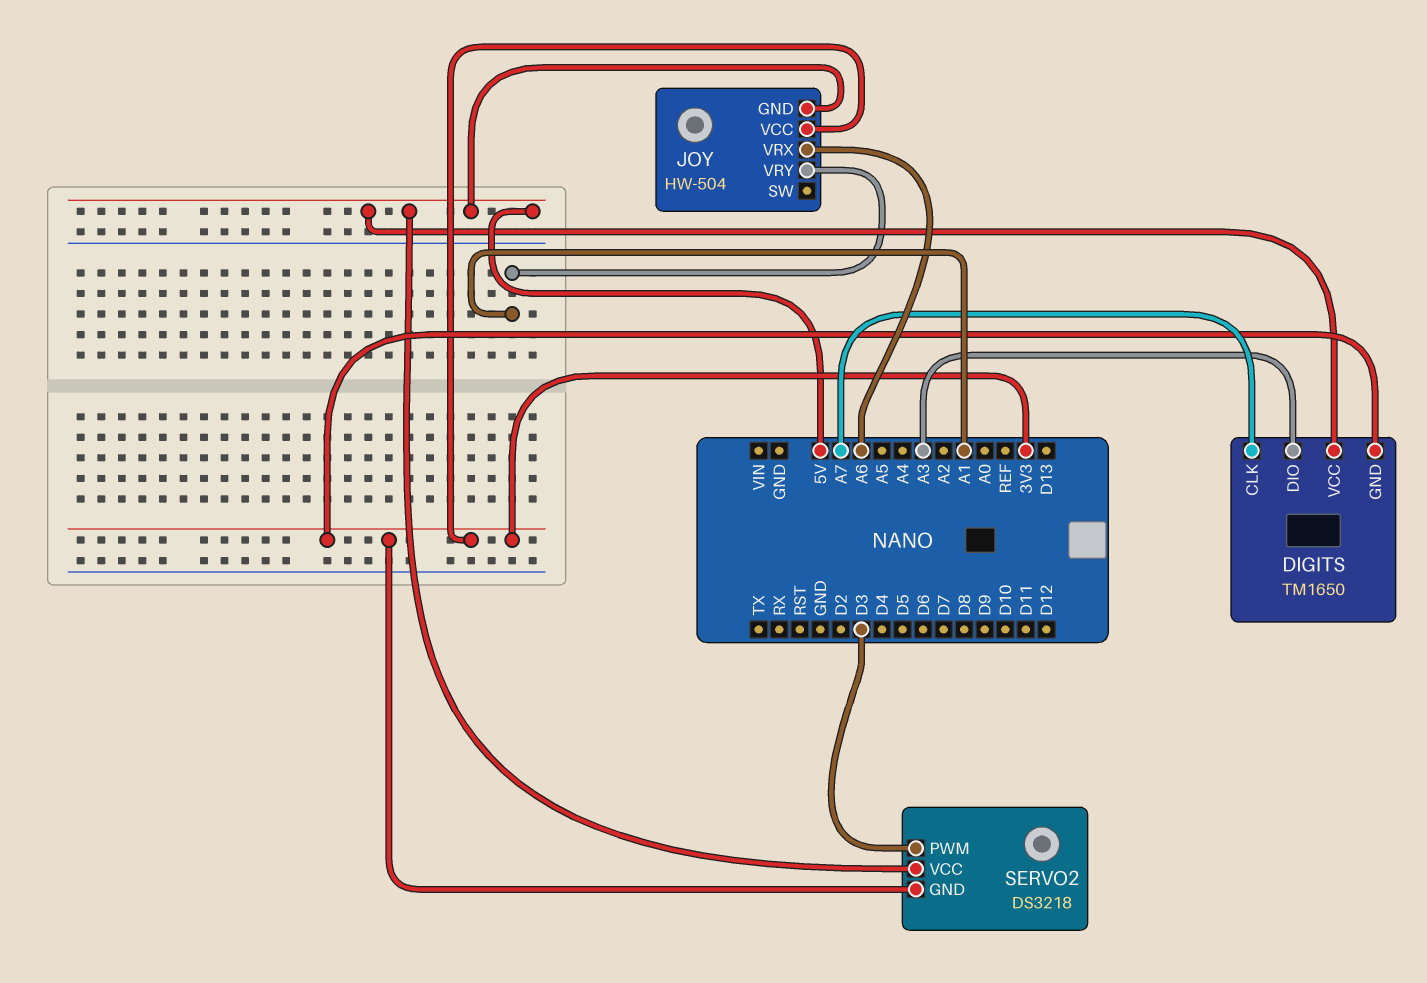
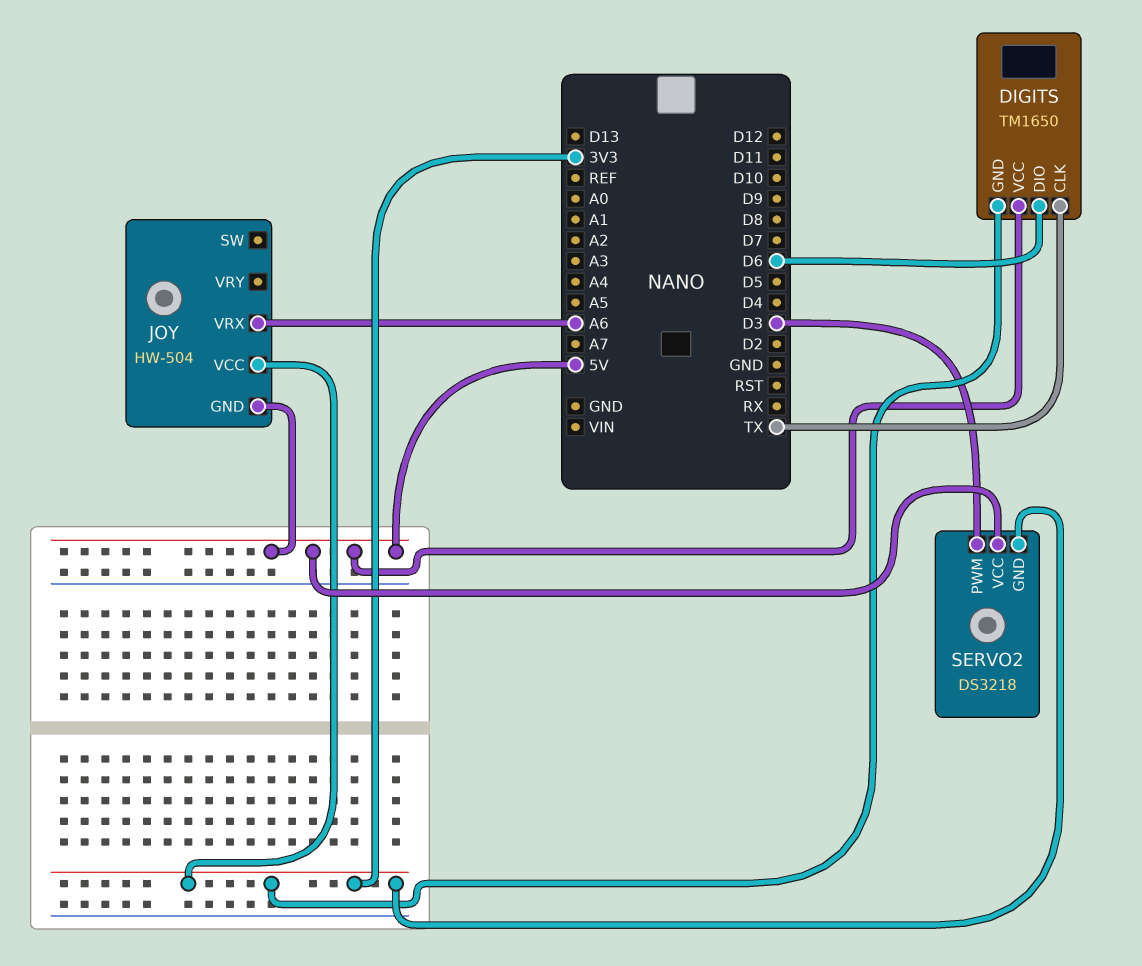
DIGITS pin CLK: A7 -> TX
DIGITS pin DIO: A3 -> D6
JOY pin VRY: A1 -> none

